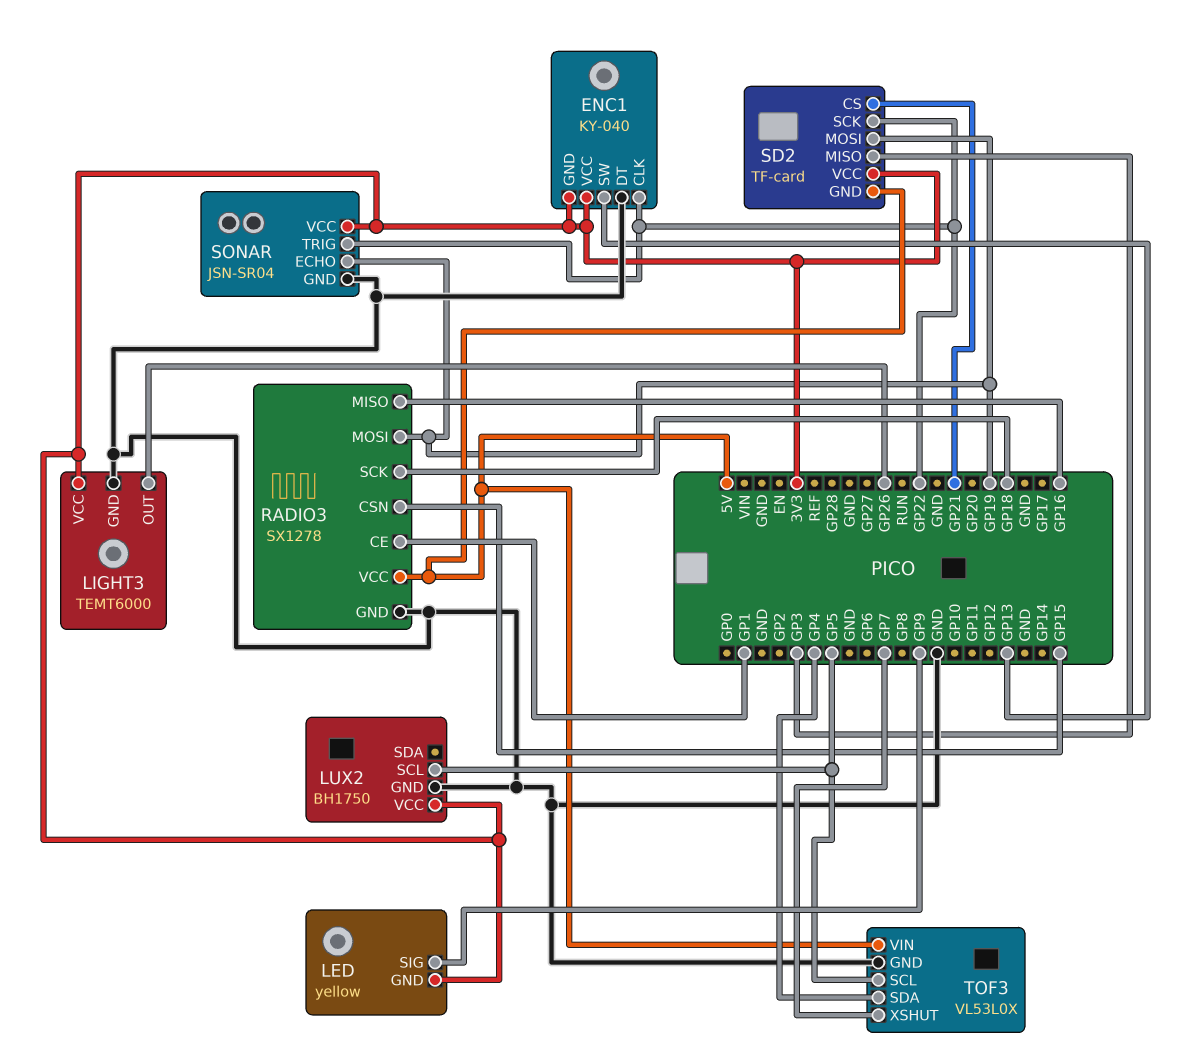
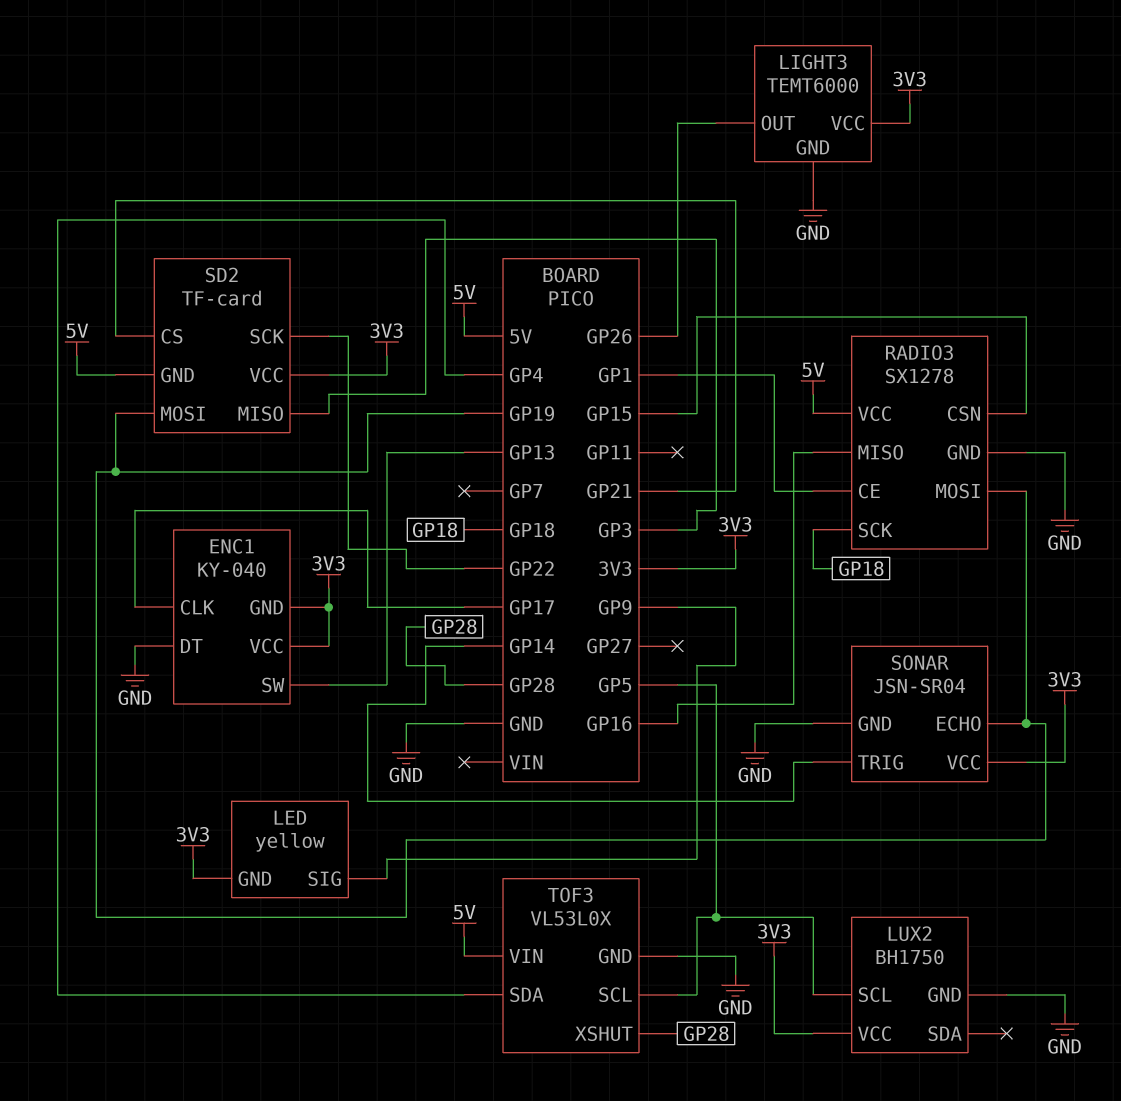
ENC1 pin CLK: GP22 -> GP17
SONAR pin TRIG: GP22 -> GP14
TOF3 pin XSHUT: GP7 -> GP28

